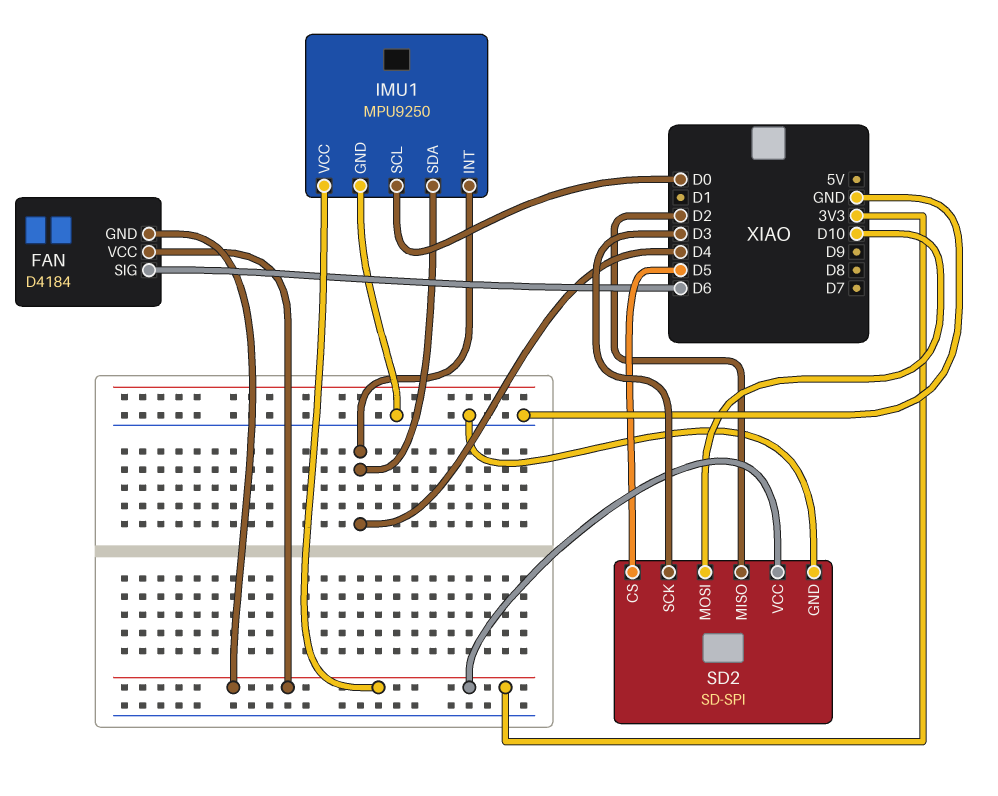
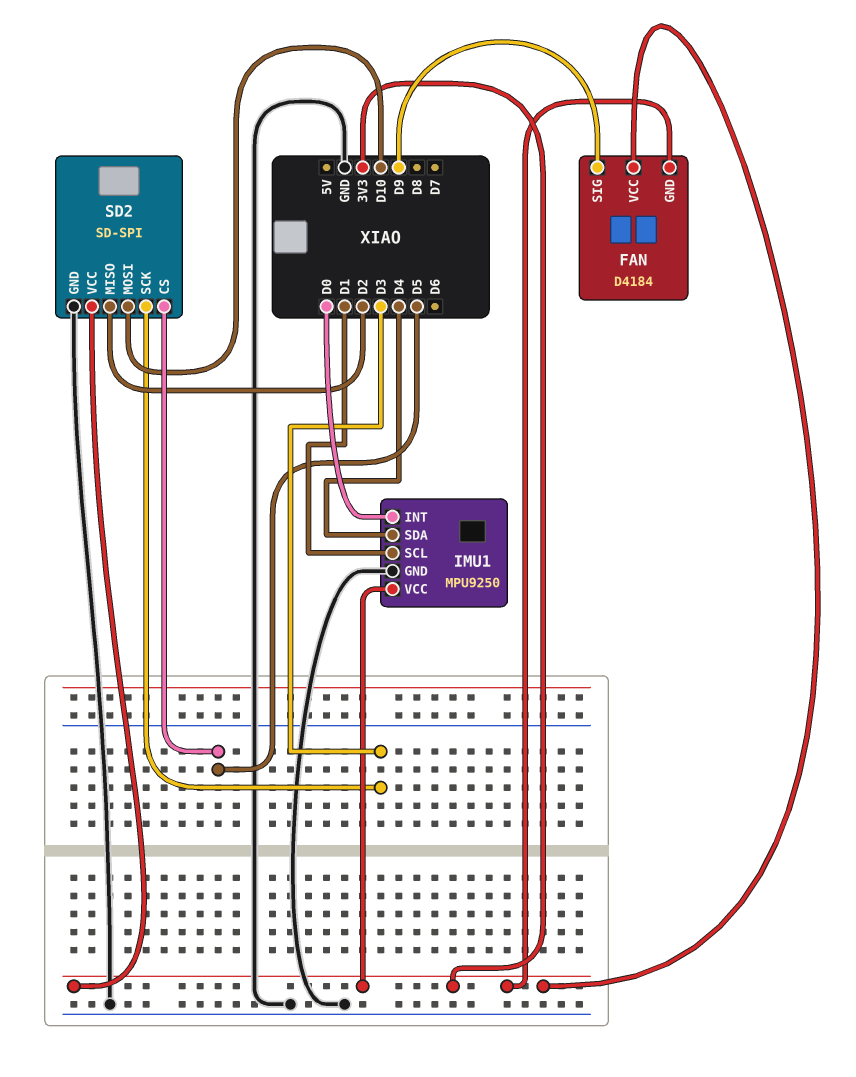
FAN pin SIG: D6 -> D9
IMU1 pin INT: D4 -> D0
IMU1 pin SCL: D0 -> D1

